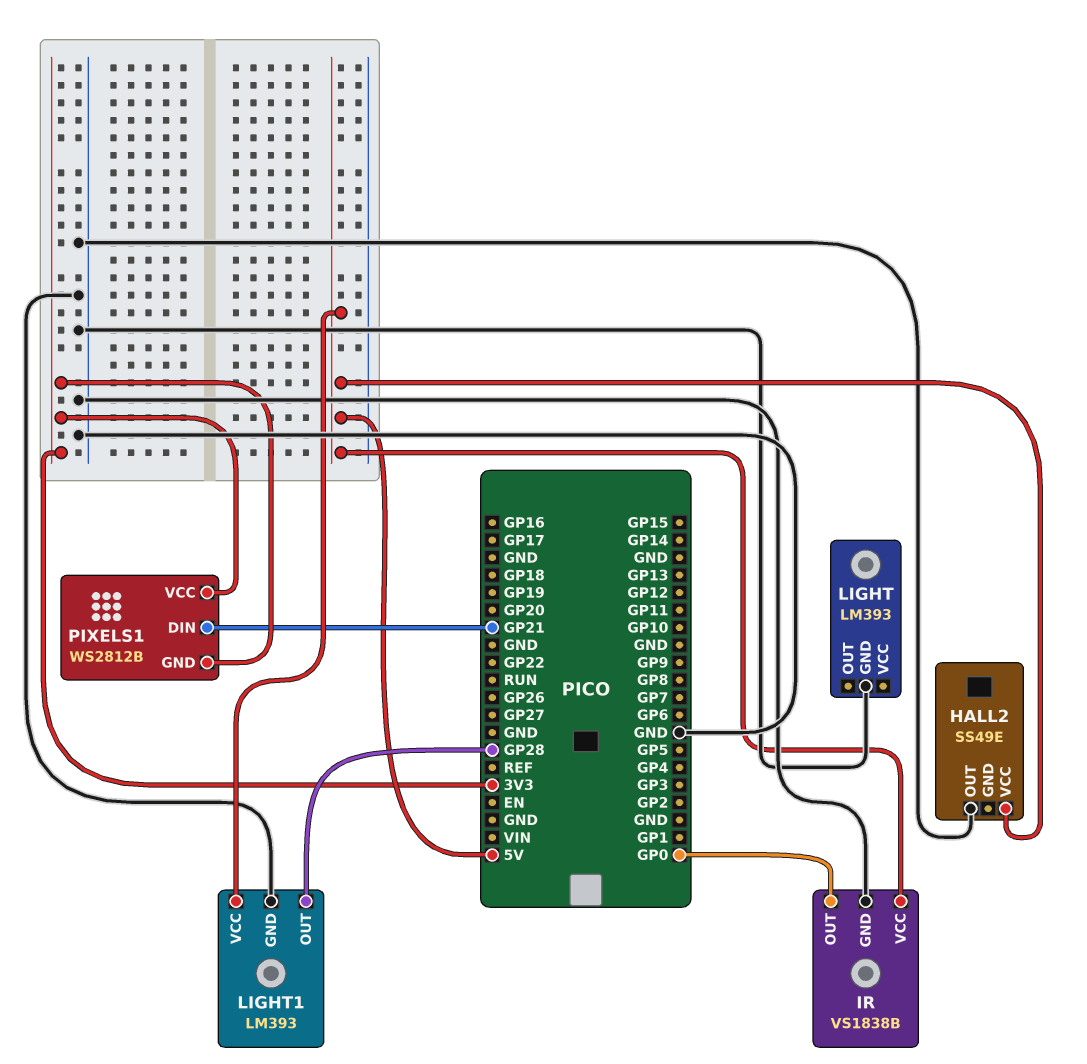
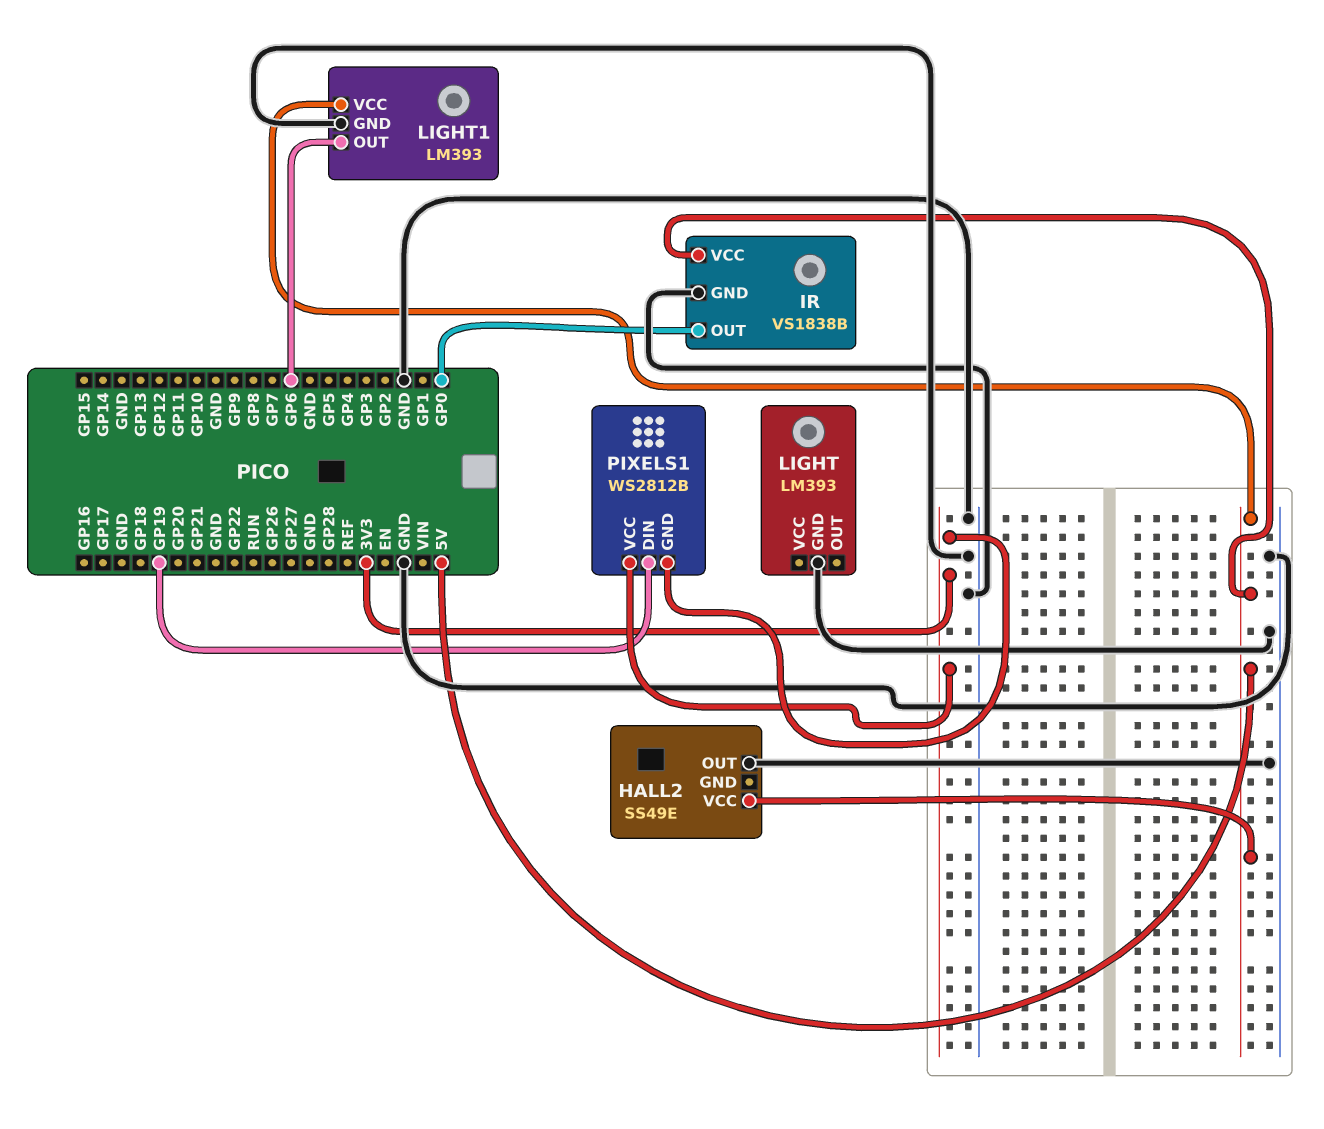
LIGHT1 pin OUT: GP28 -> GP6
PIXELS1 pin DIN: GP21 -> GP19

